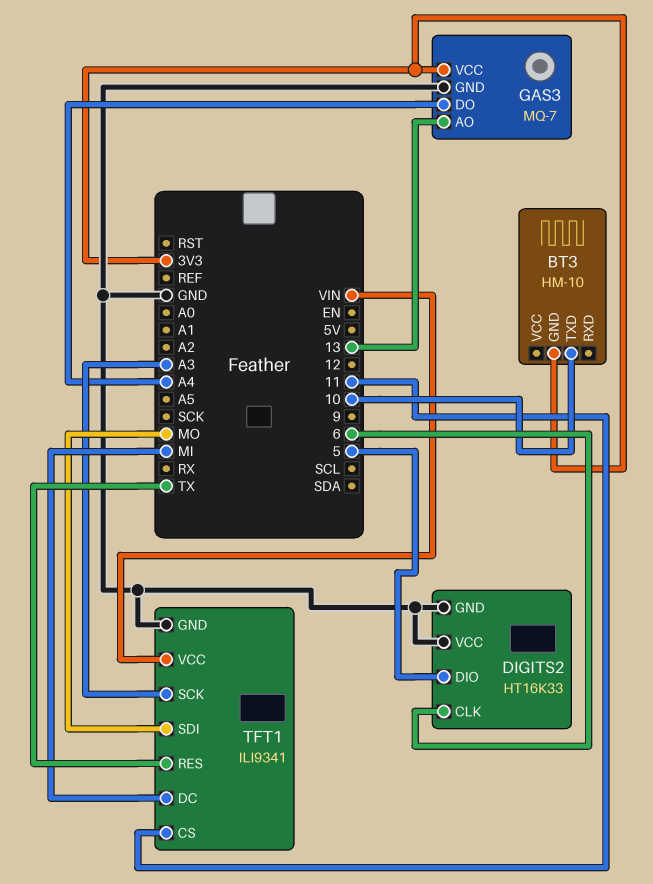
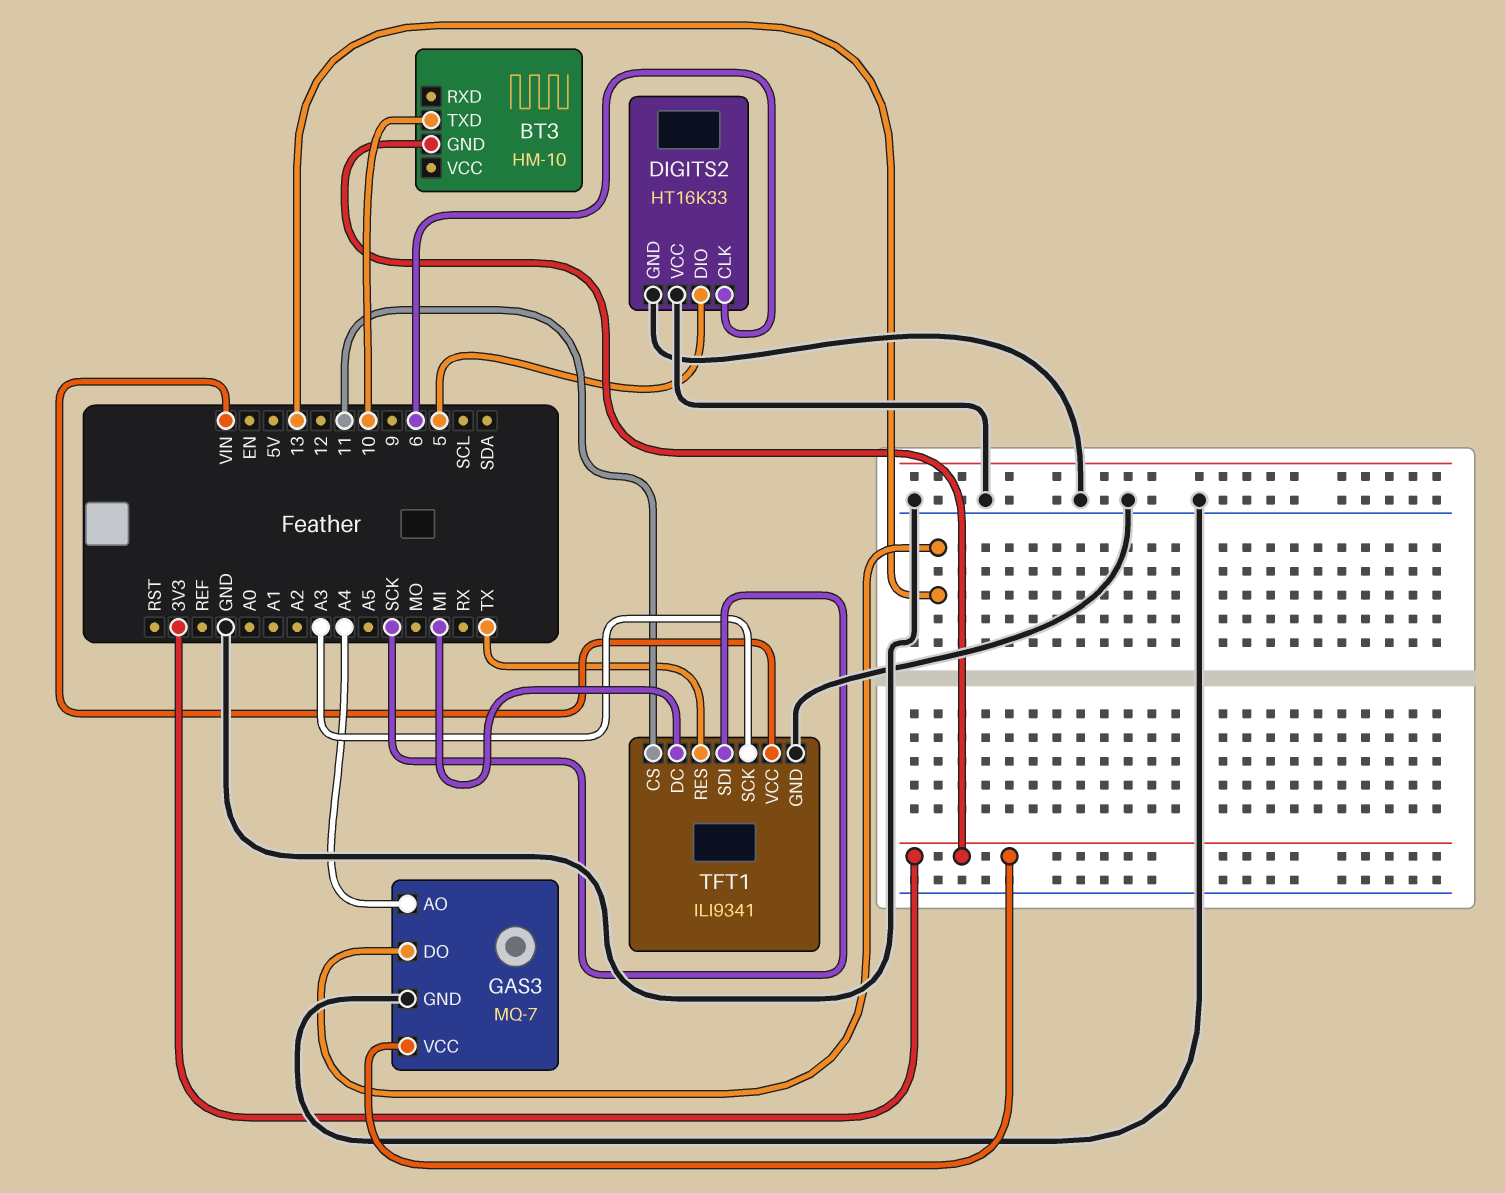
GAS3 pin AO: 13 -> A4
GAS3 pin DO: A4 -> 13
TFT1 pin SDI: MO -> SCK

